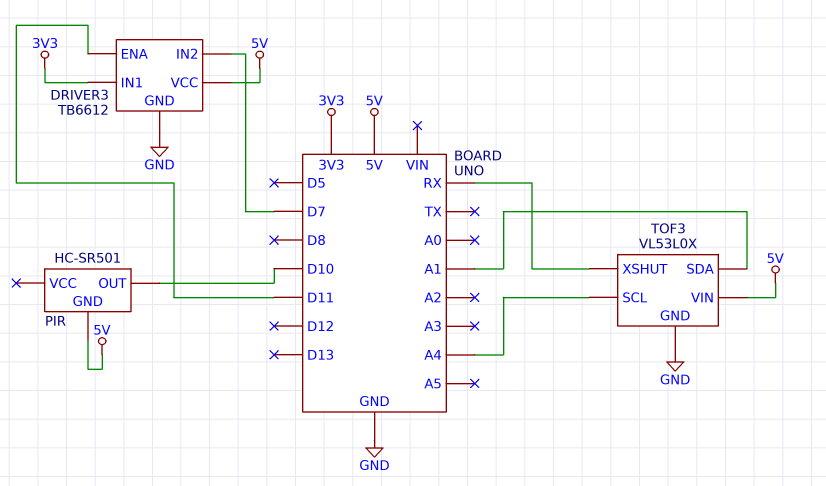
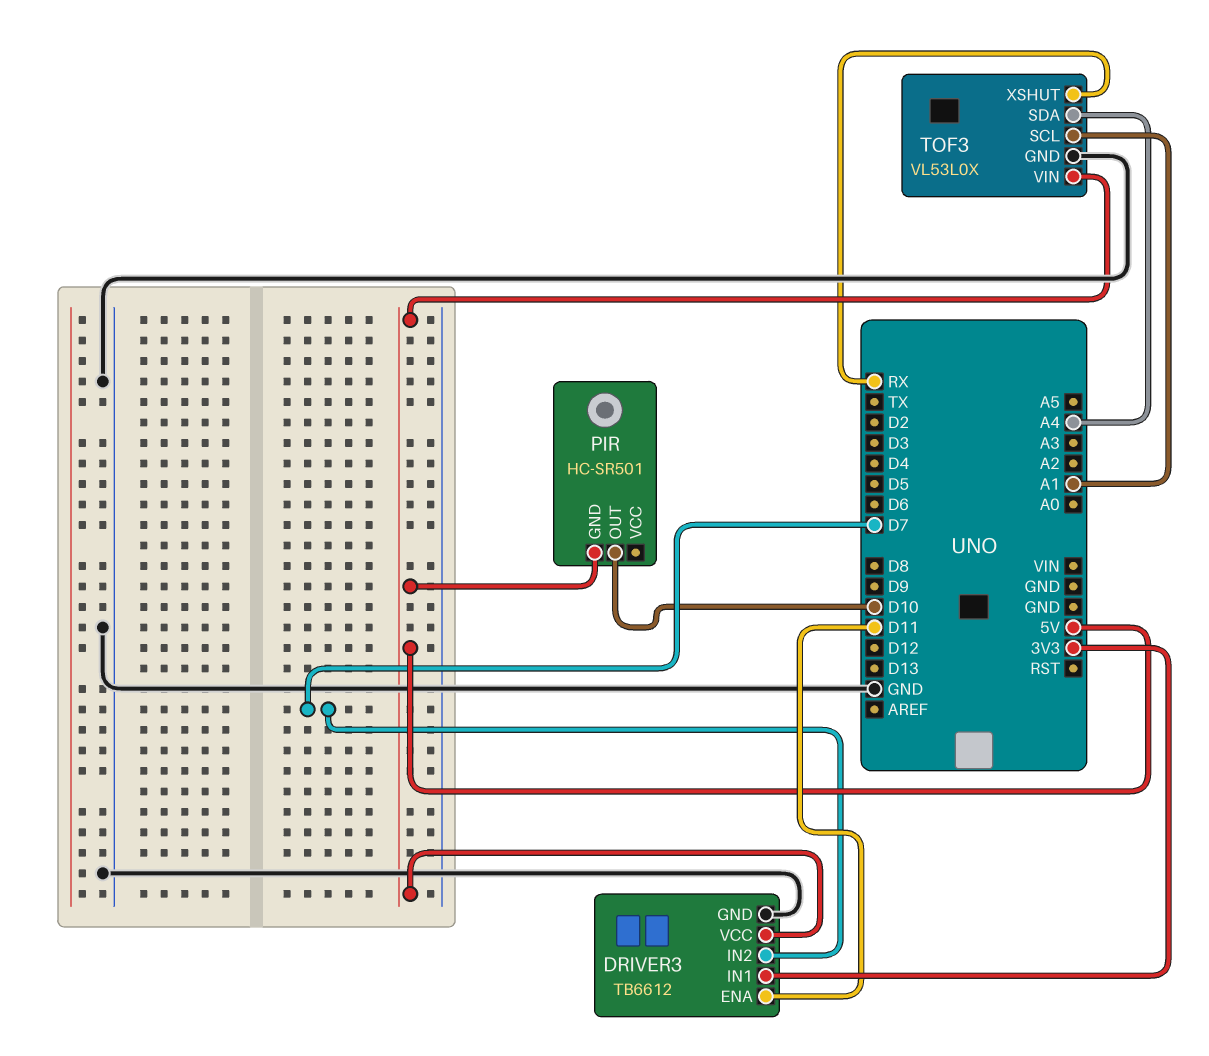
TOF3 pin SCL: A4 -> A1
TOF3 pin SDA: A1 -> A4

